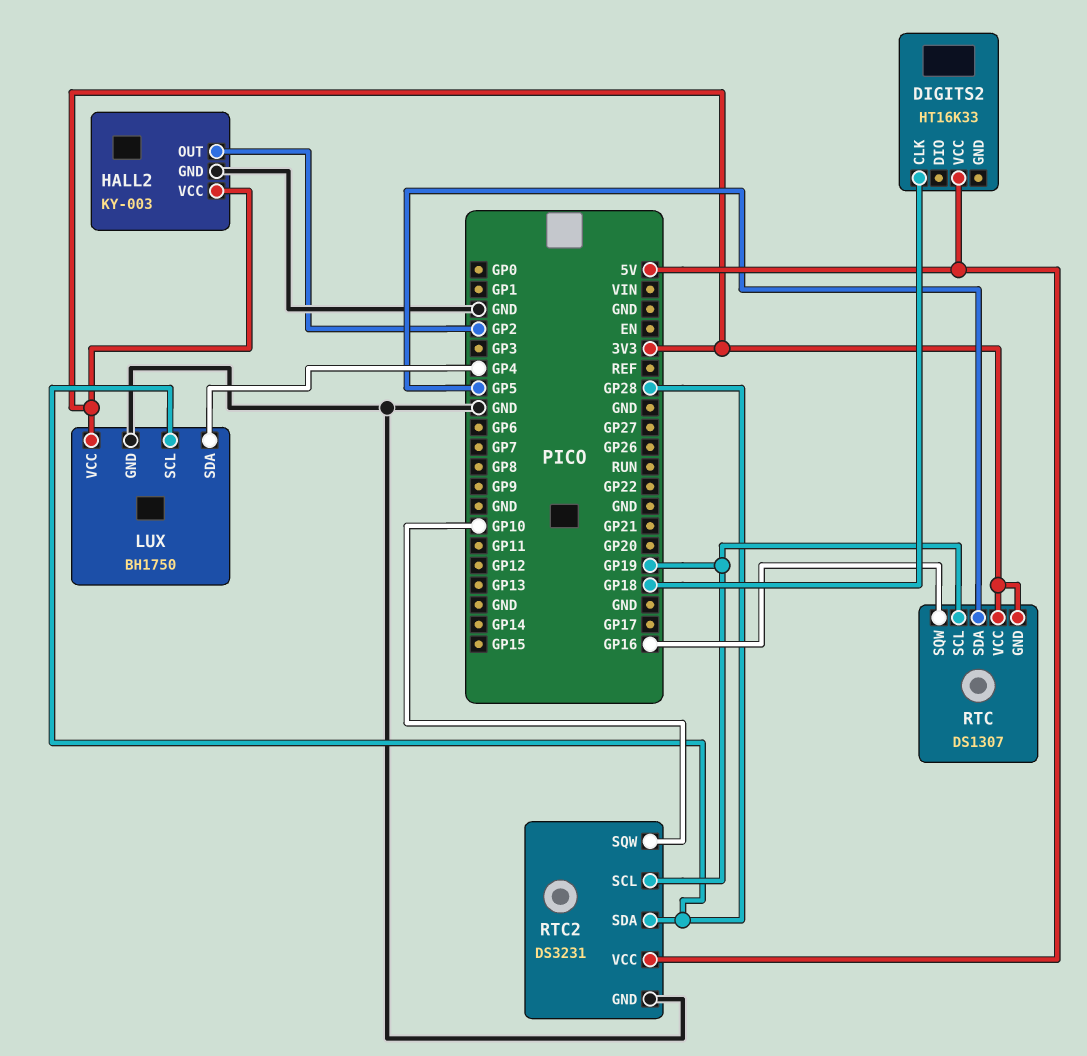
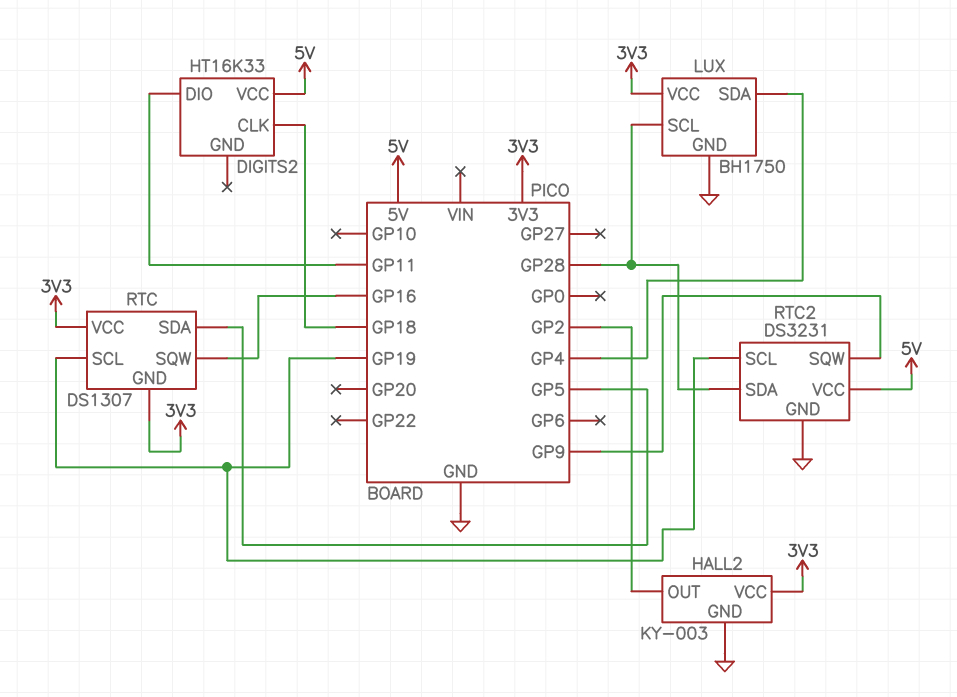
DIGITS2 pin DIO: none -> GP11
RTC2 pin SQW: GP10 -> GP9

